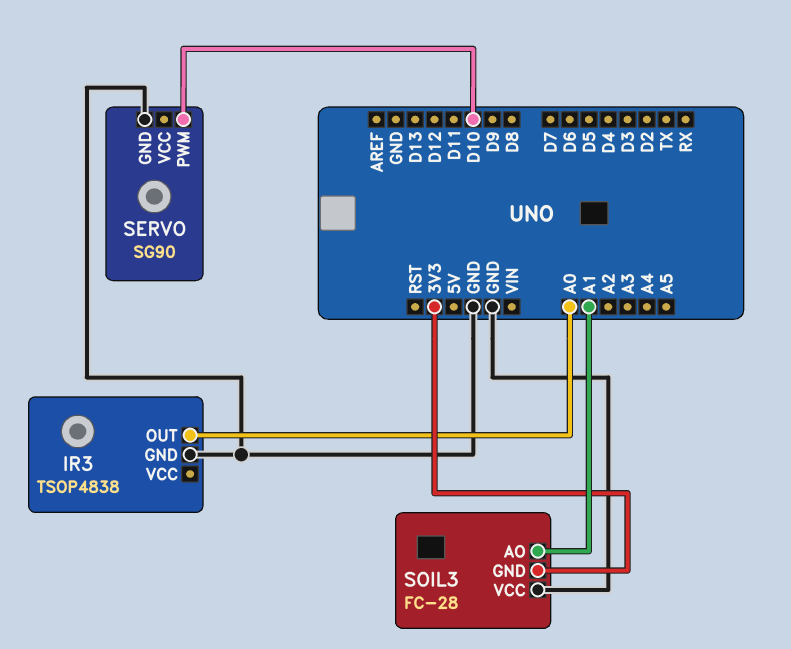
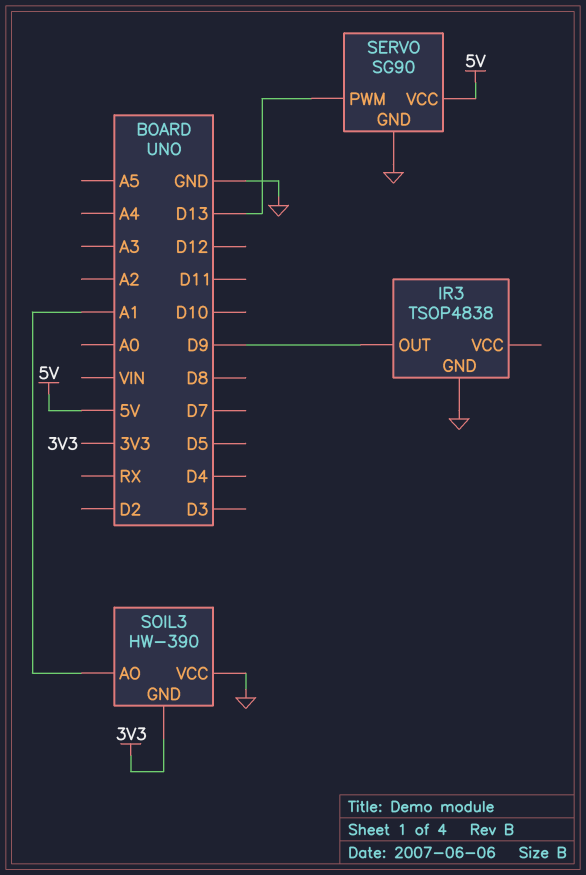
IR3 pin OUT: A0 -> D9
SERVO pin PWM: D10 -> D13
SERVO pin VCC: none -> 5V
SOIL3: FC-28 -> HW-390

